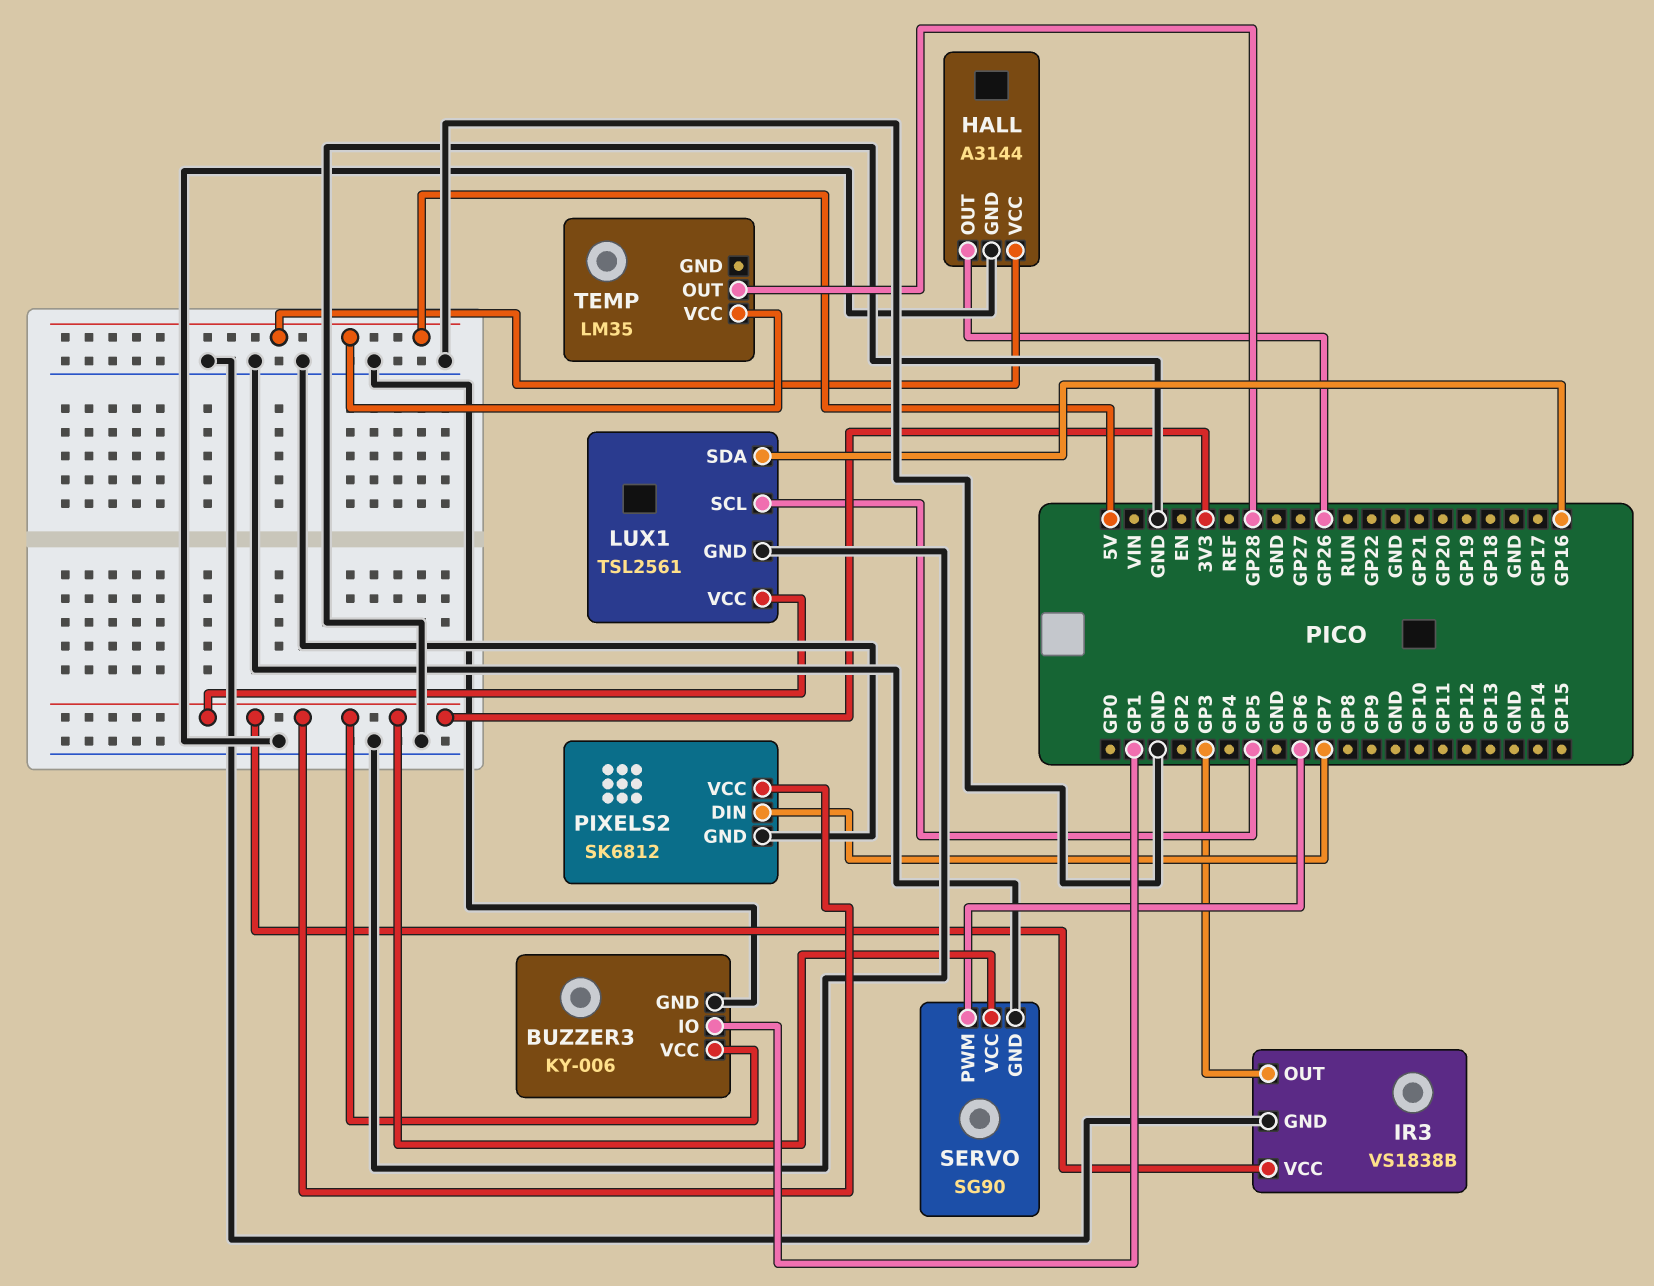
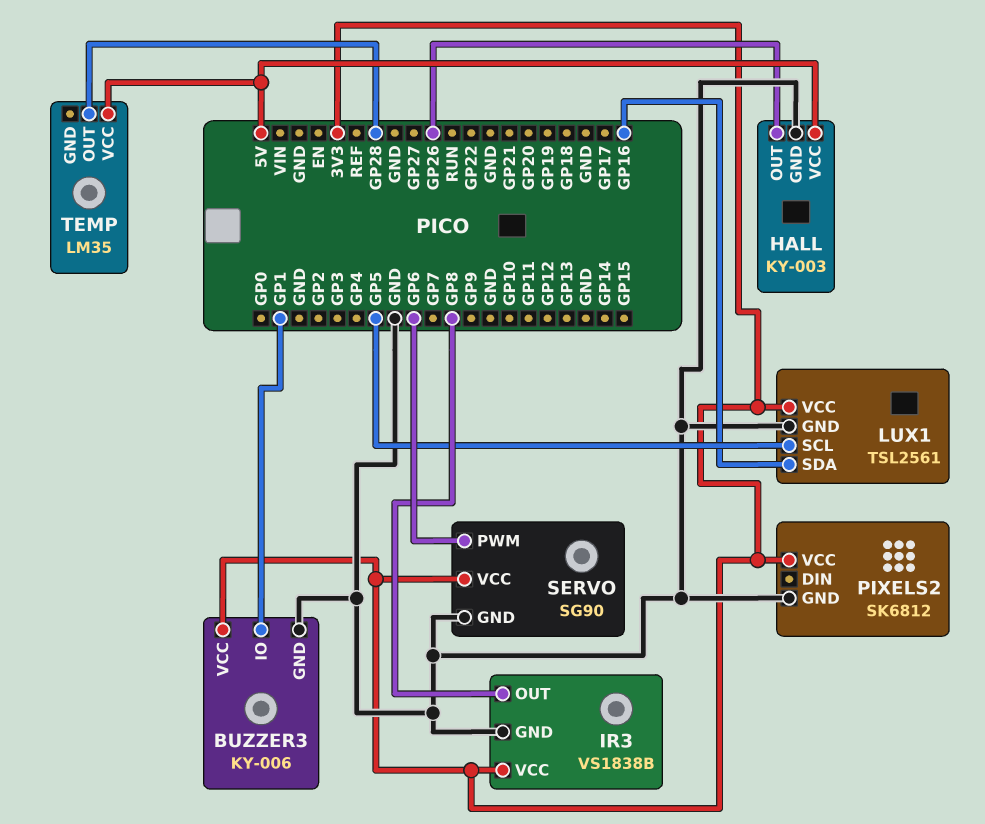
HALL: A3144 -> KY-003
IR3 pin OUT: GP3 -> GP8
PIXELS2 pin DIN: GP7 -> none

